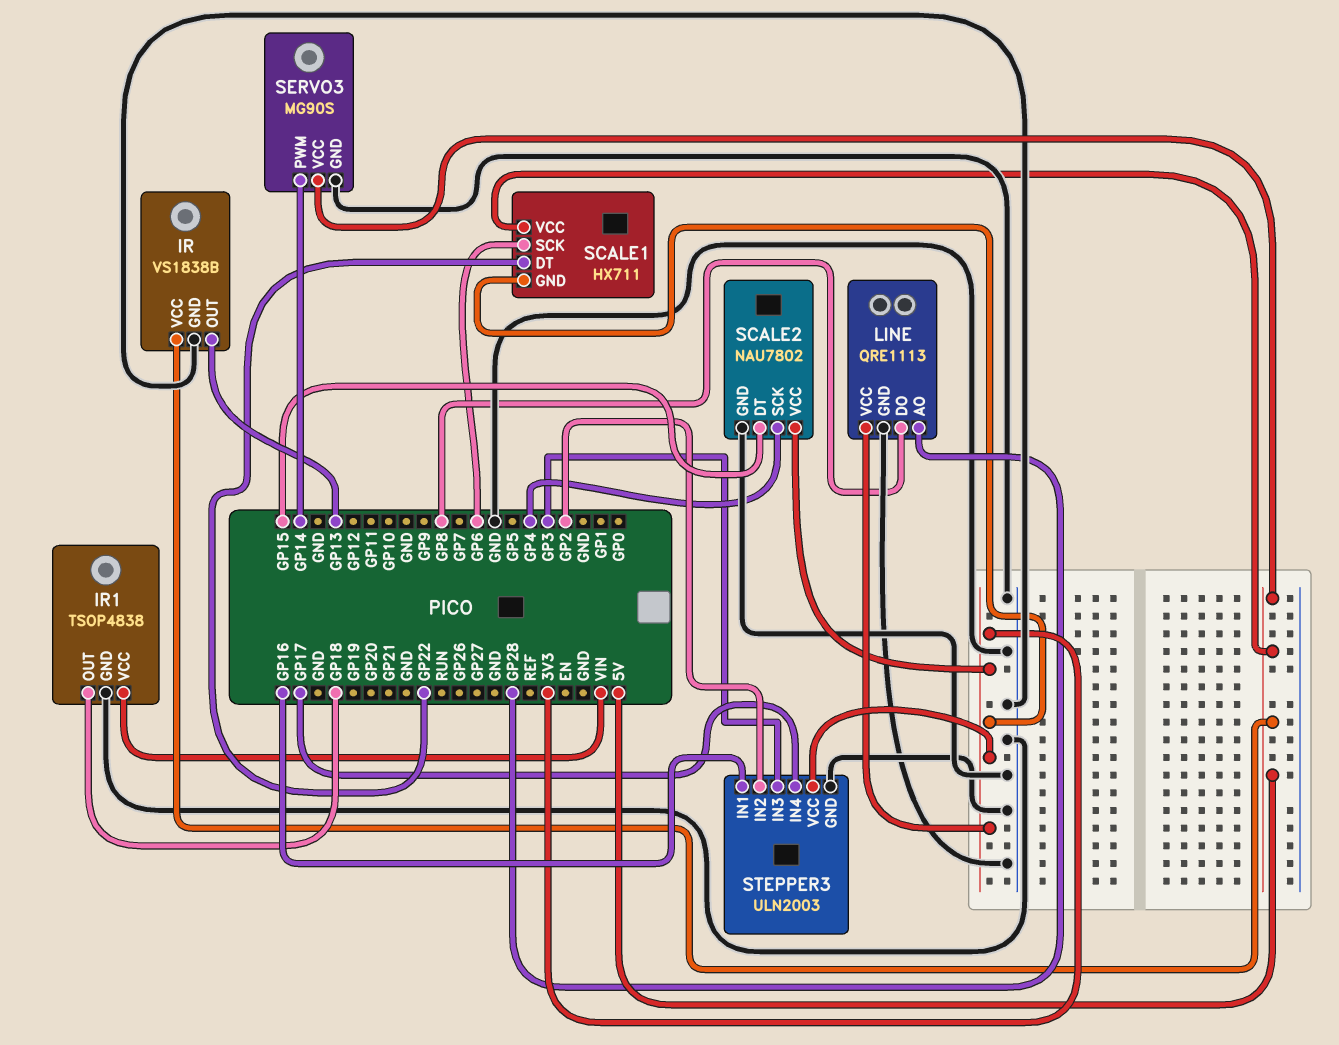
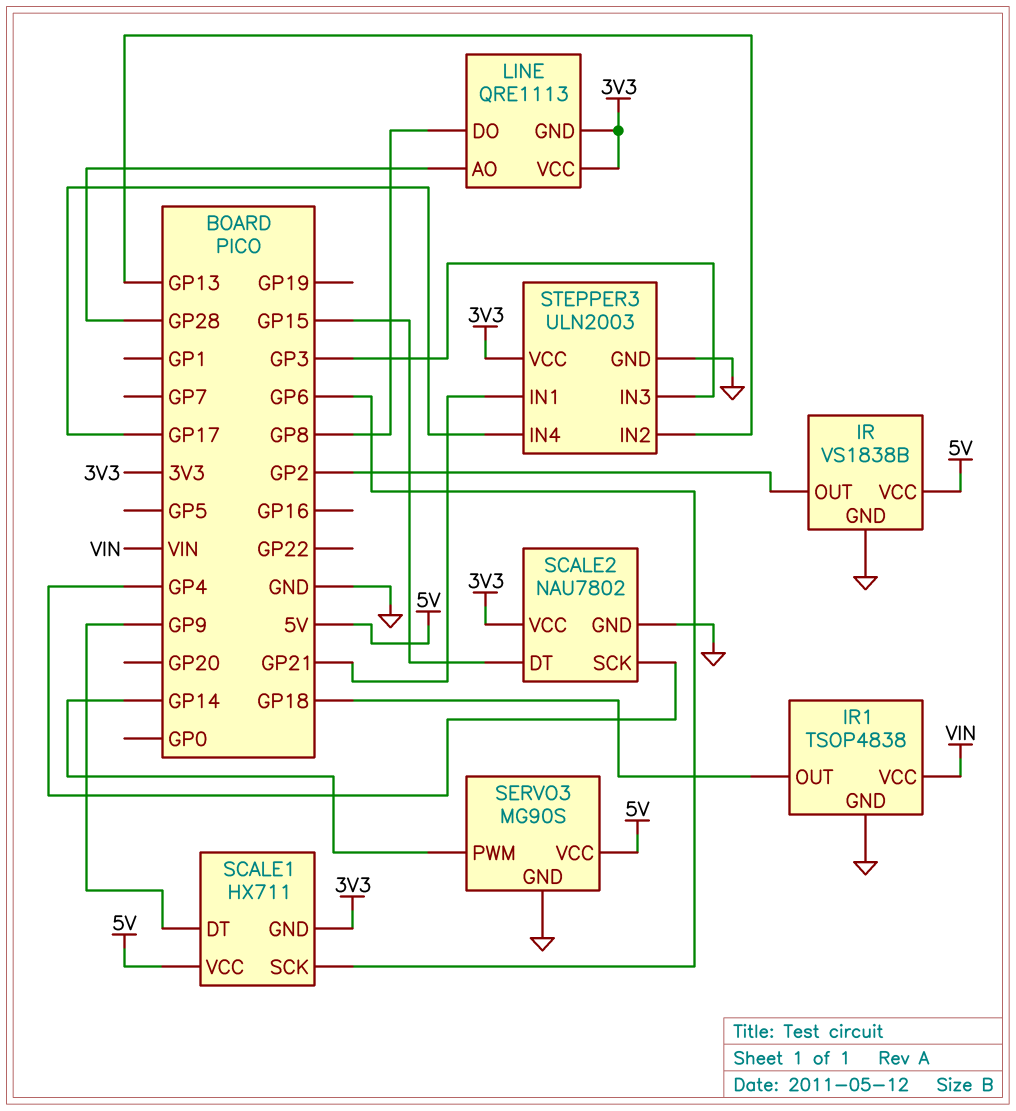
IR pin OUT: GP13 -> GP2
LINE pin GND: GND -> 3V3
SCALE1 pin DT: GP22 -> GP9
STEPPER3 pin IN1: GP16 -> GP21
STEPPER3 pin IN2: GP2 -> GP13

